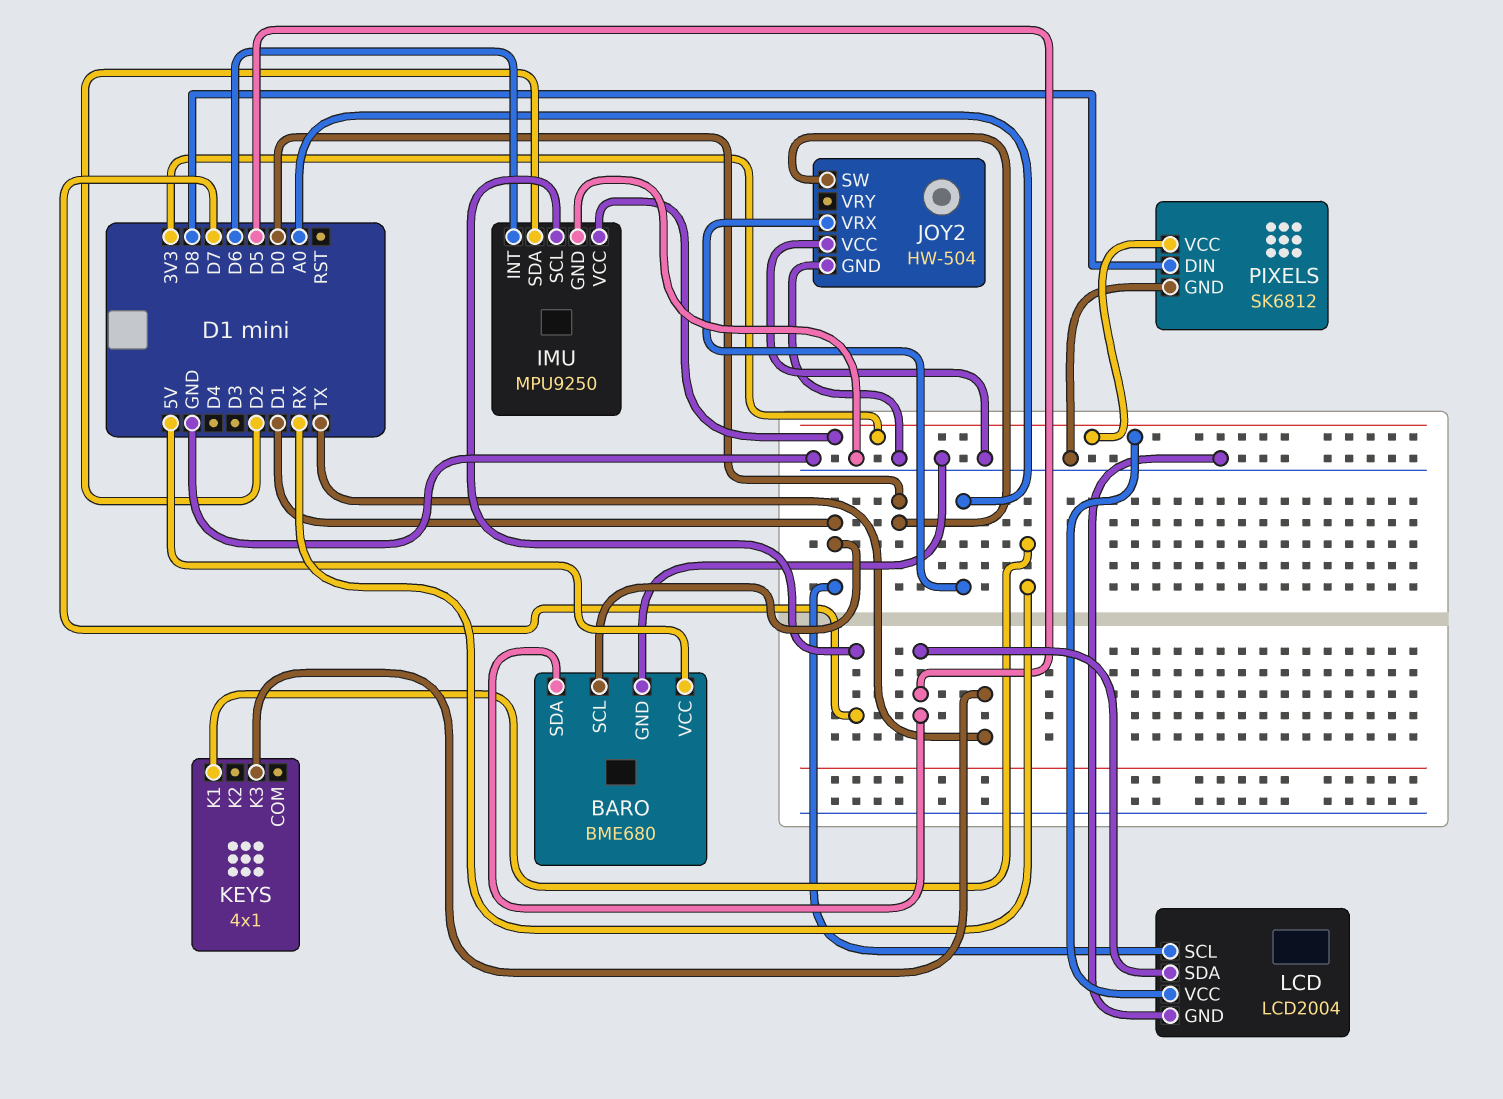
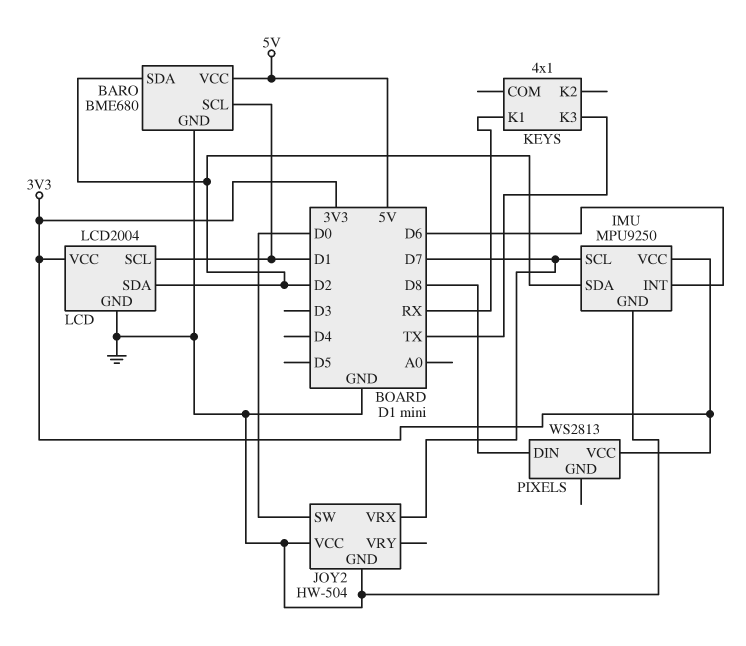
BARO pin SDA: D5 -> D2
JOY2 pin VRX: A0 -> D7
LCD pin SDA: D5 -> D2
PIXELS: SK6812 -> WS2813
PIXELS pin GND: GND -> none

